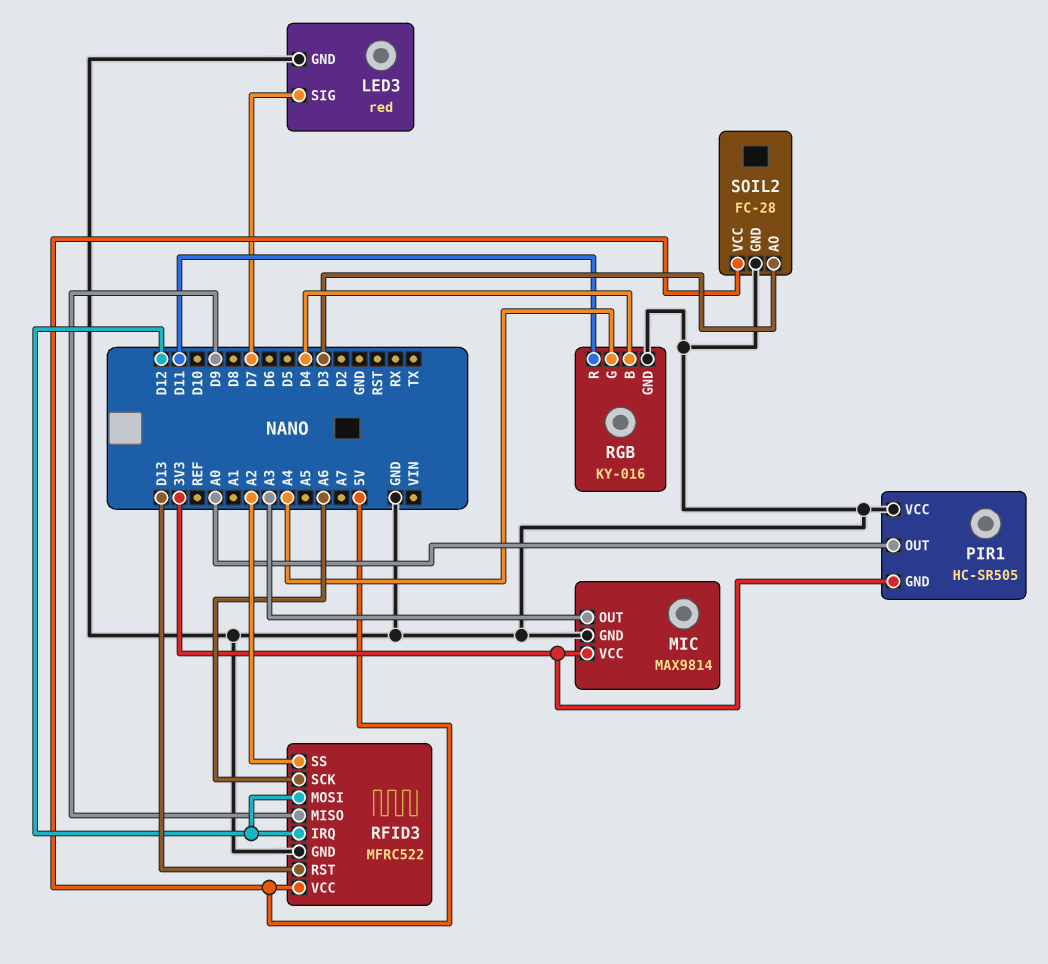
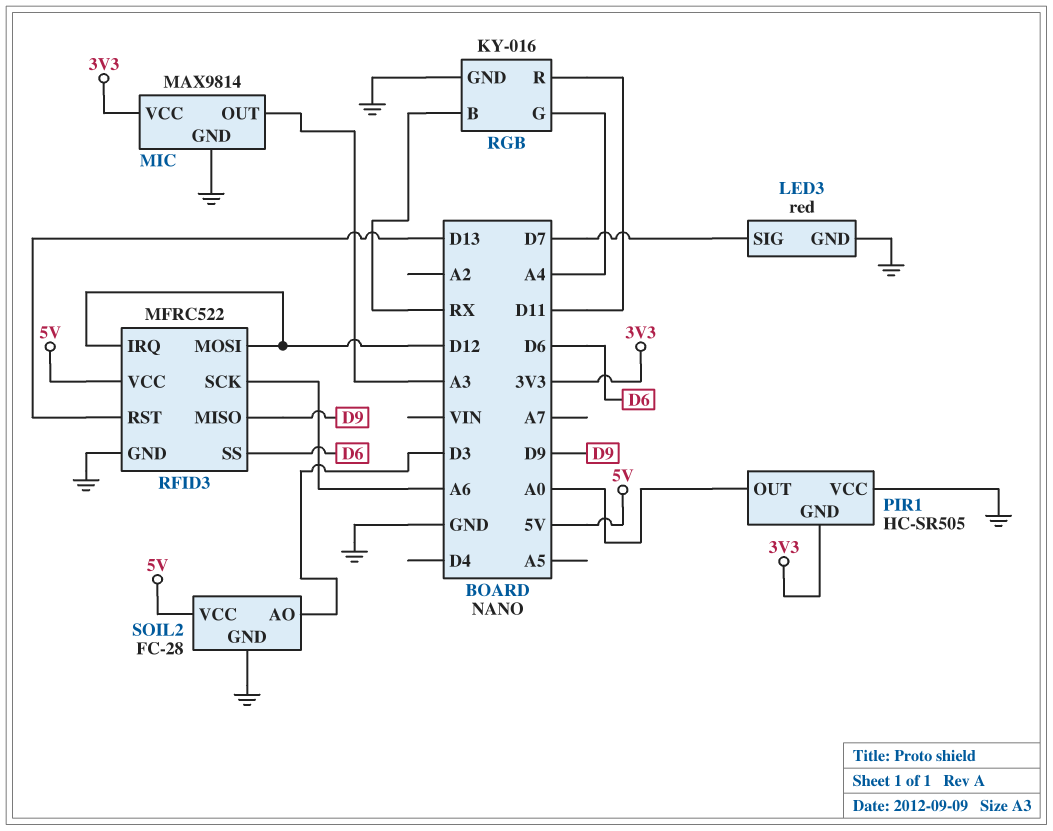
RFID3 pin SS: A2 -> D6
RGB pin B: D4 -> RX

